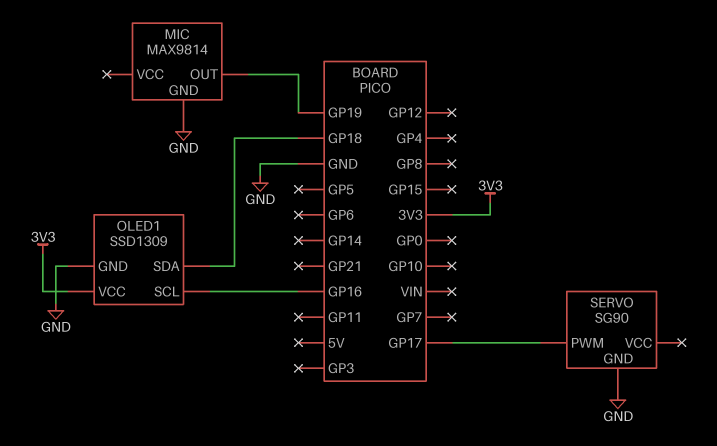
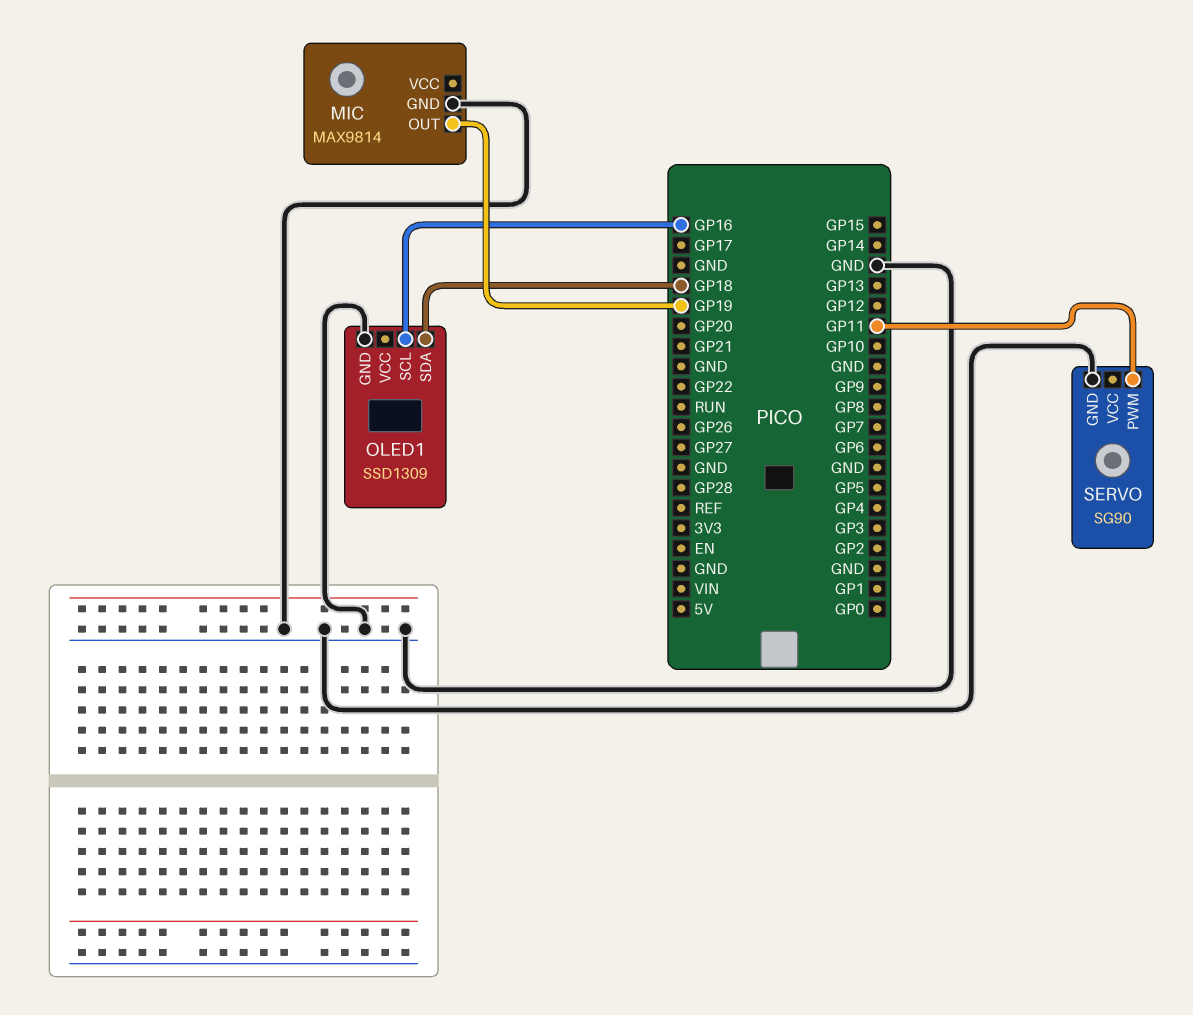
OLED1 pin VCC: 3V3 -> none
SERVO pin PWM: GP17 -> GP11

